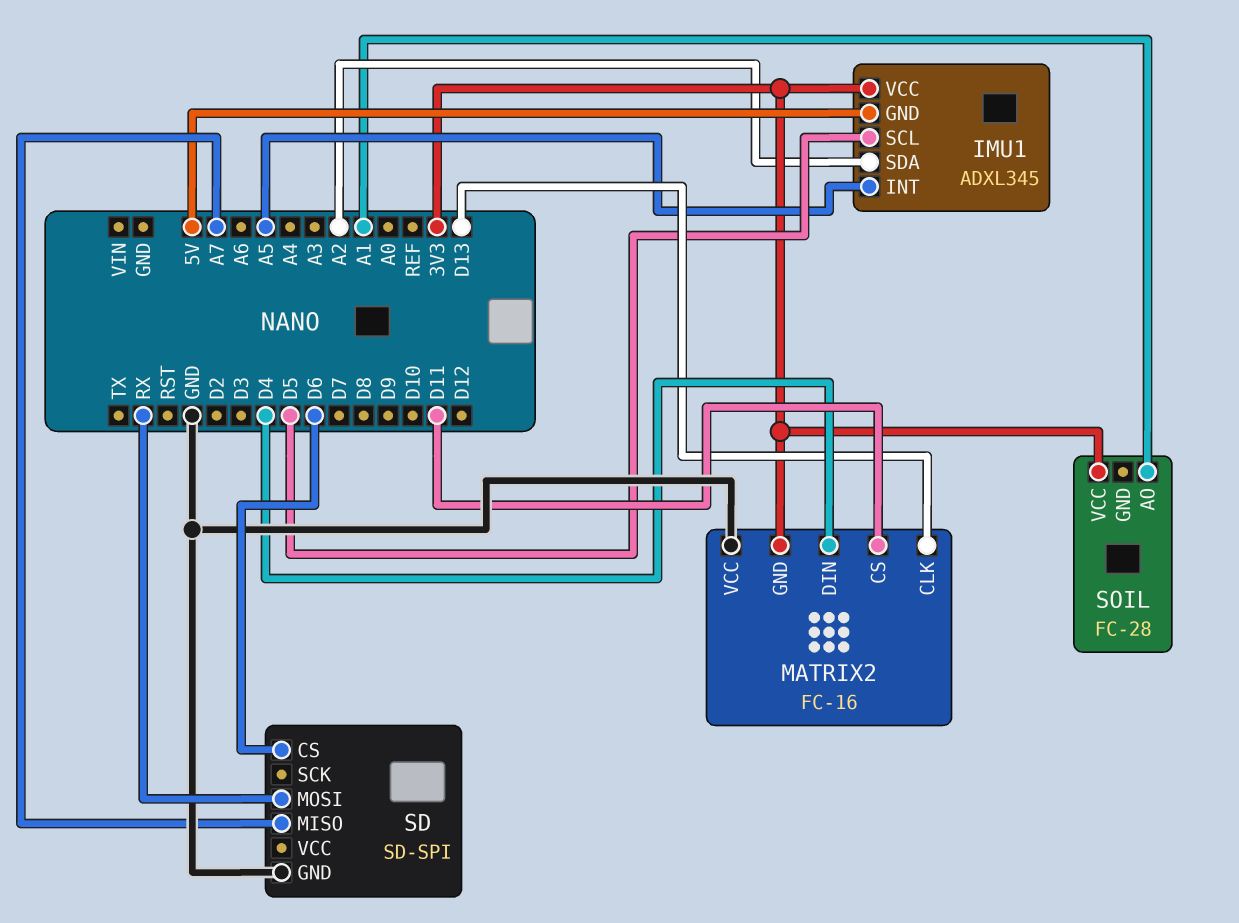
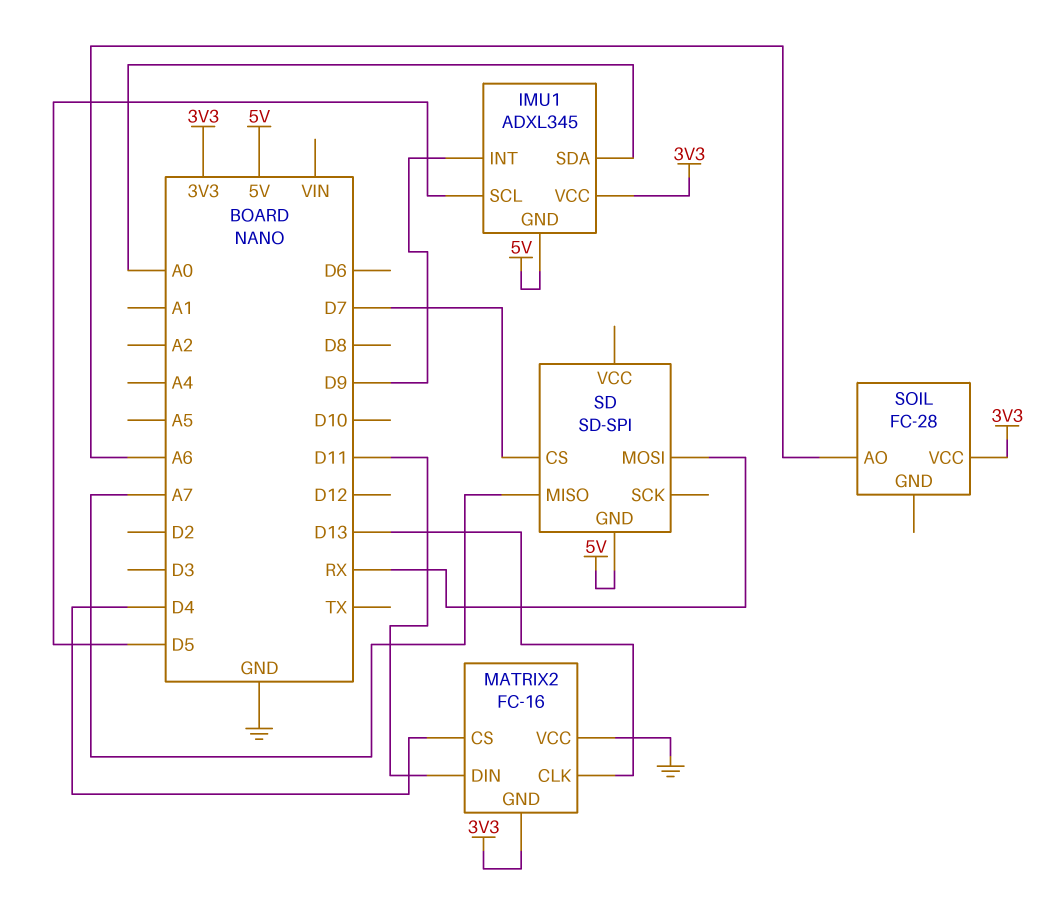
IMU1 pin INT: A5 -> D9
IMU1 pin SDA: A2 -> A0
MATRIX2 pin CS: D11 -> D4
MATRIX2 pin DIN: D4 -> D11
SD pin CS: D6 -> D7
SD pin GND: GND -> 5V
SOIL pin AO: A1 -> A6

